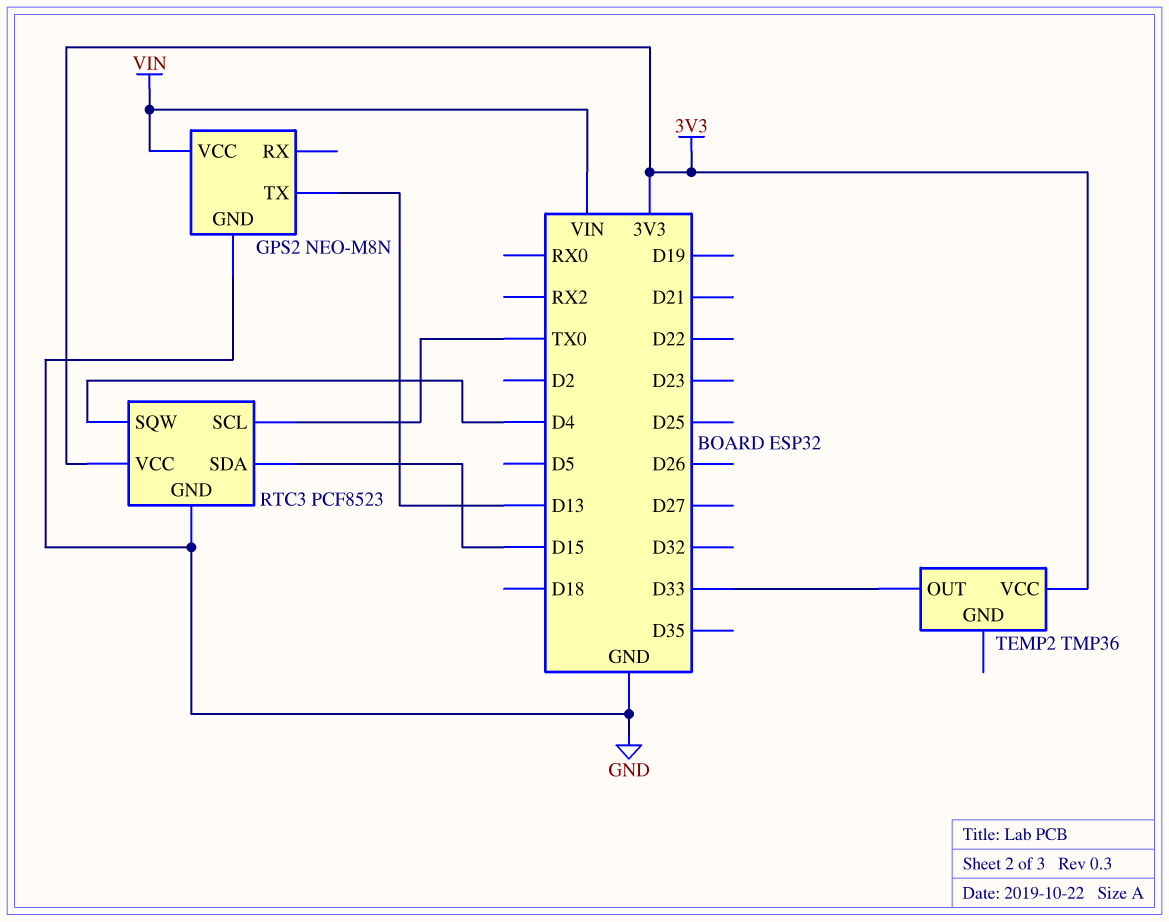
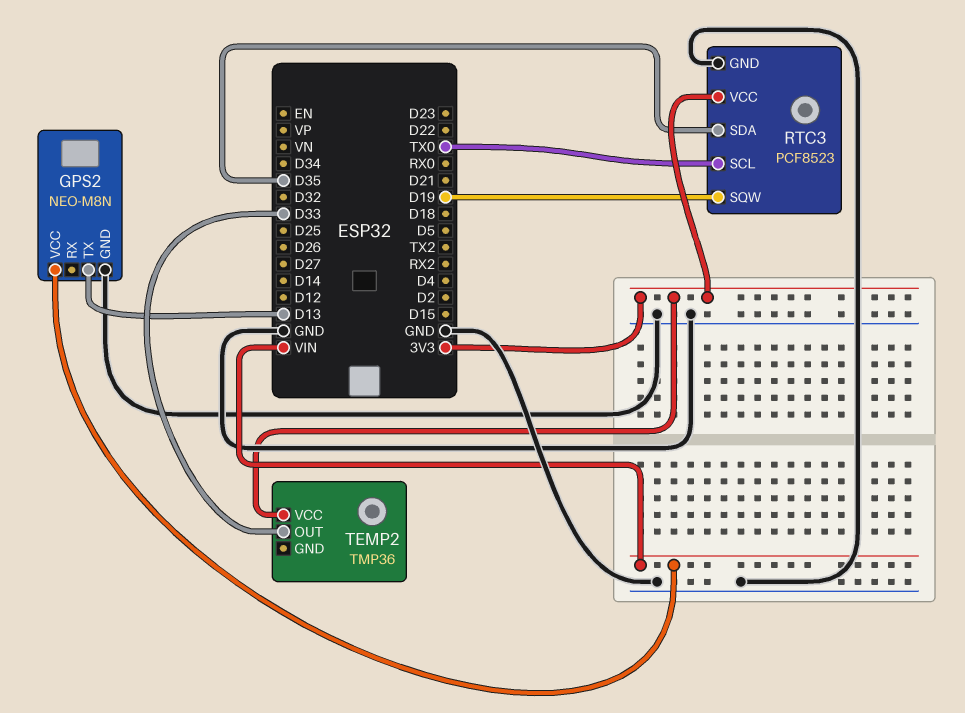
RTC3 pin SDA: D15 -> D35
RTC3 pin SQW: D4 -> D19

